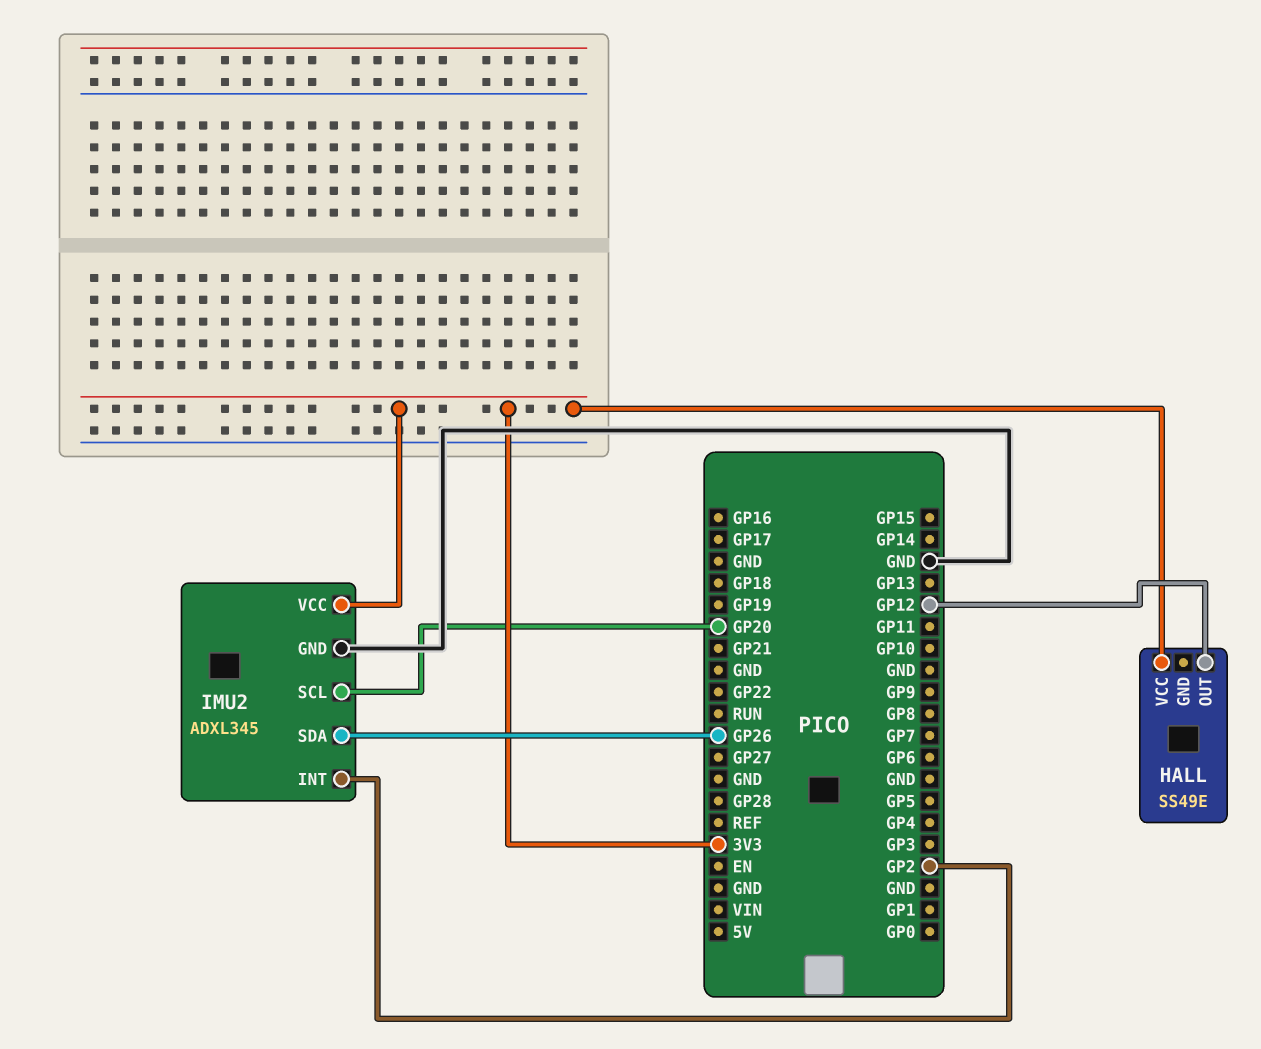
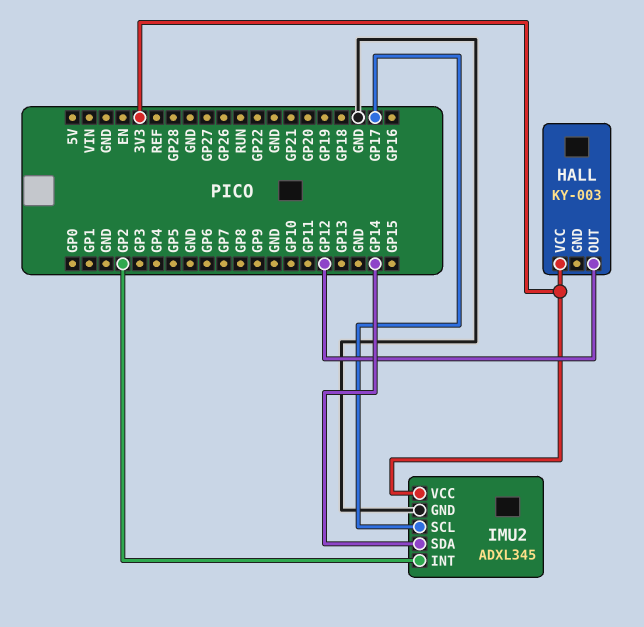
HALL: SS49E -> KY-003
IMU2 pin SCL: GP20 -> GP17
IMU2 pin SDA: GP26 -> GP14

